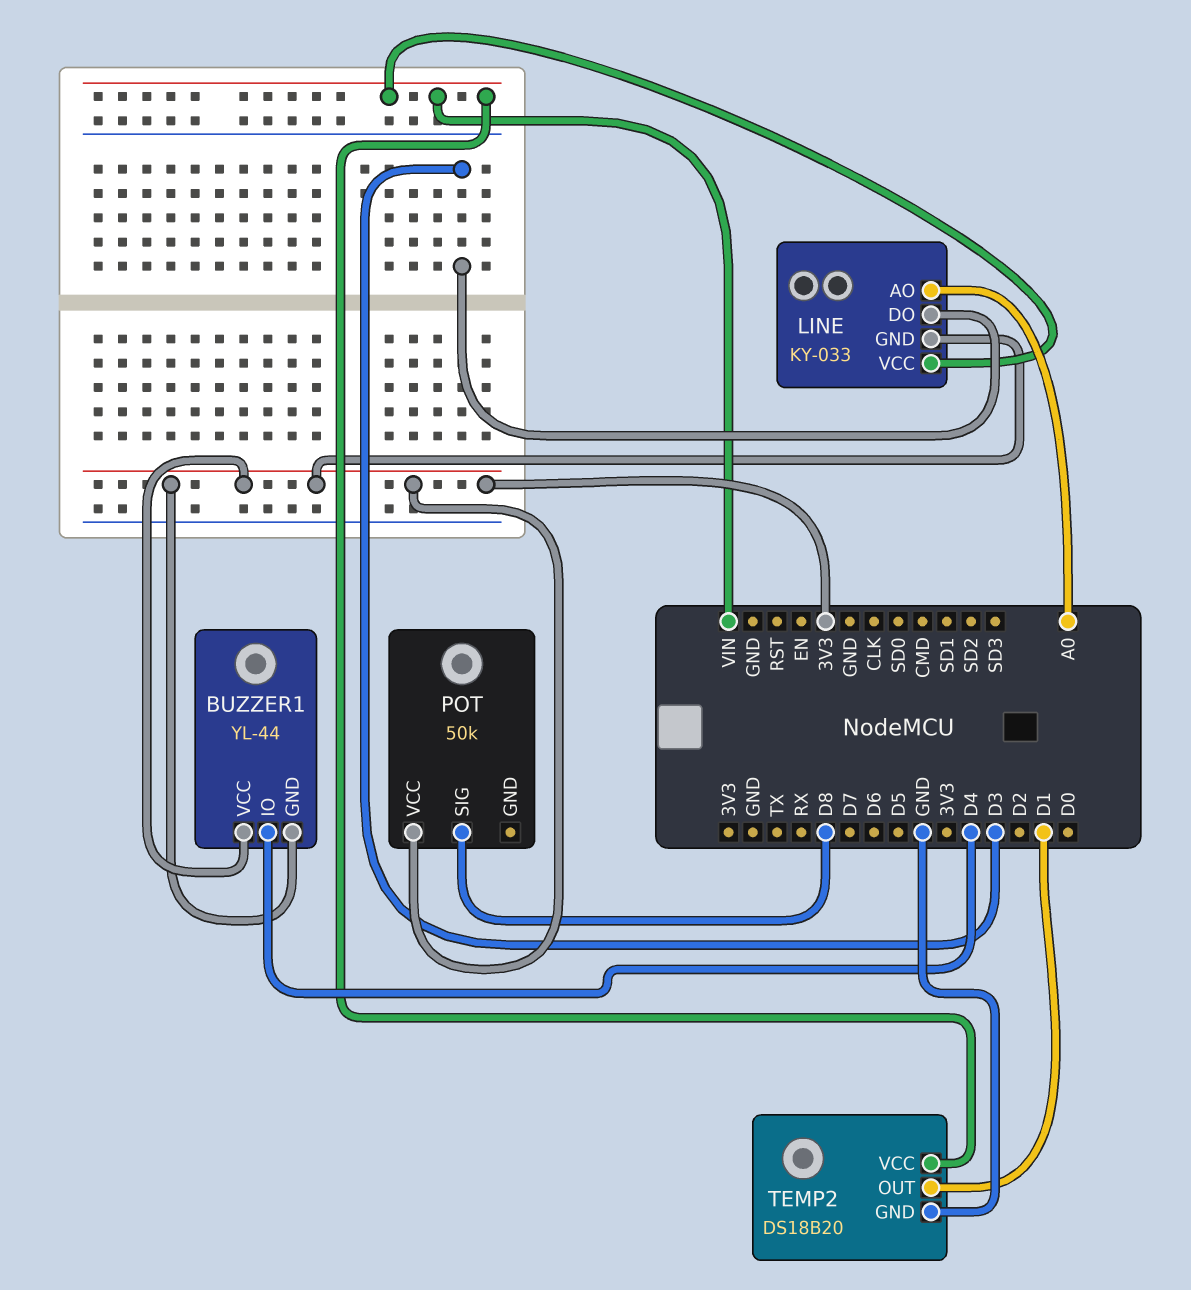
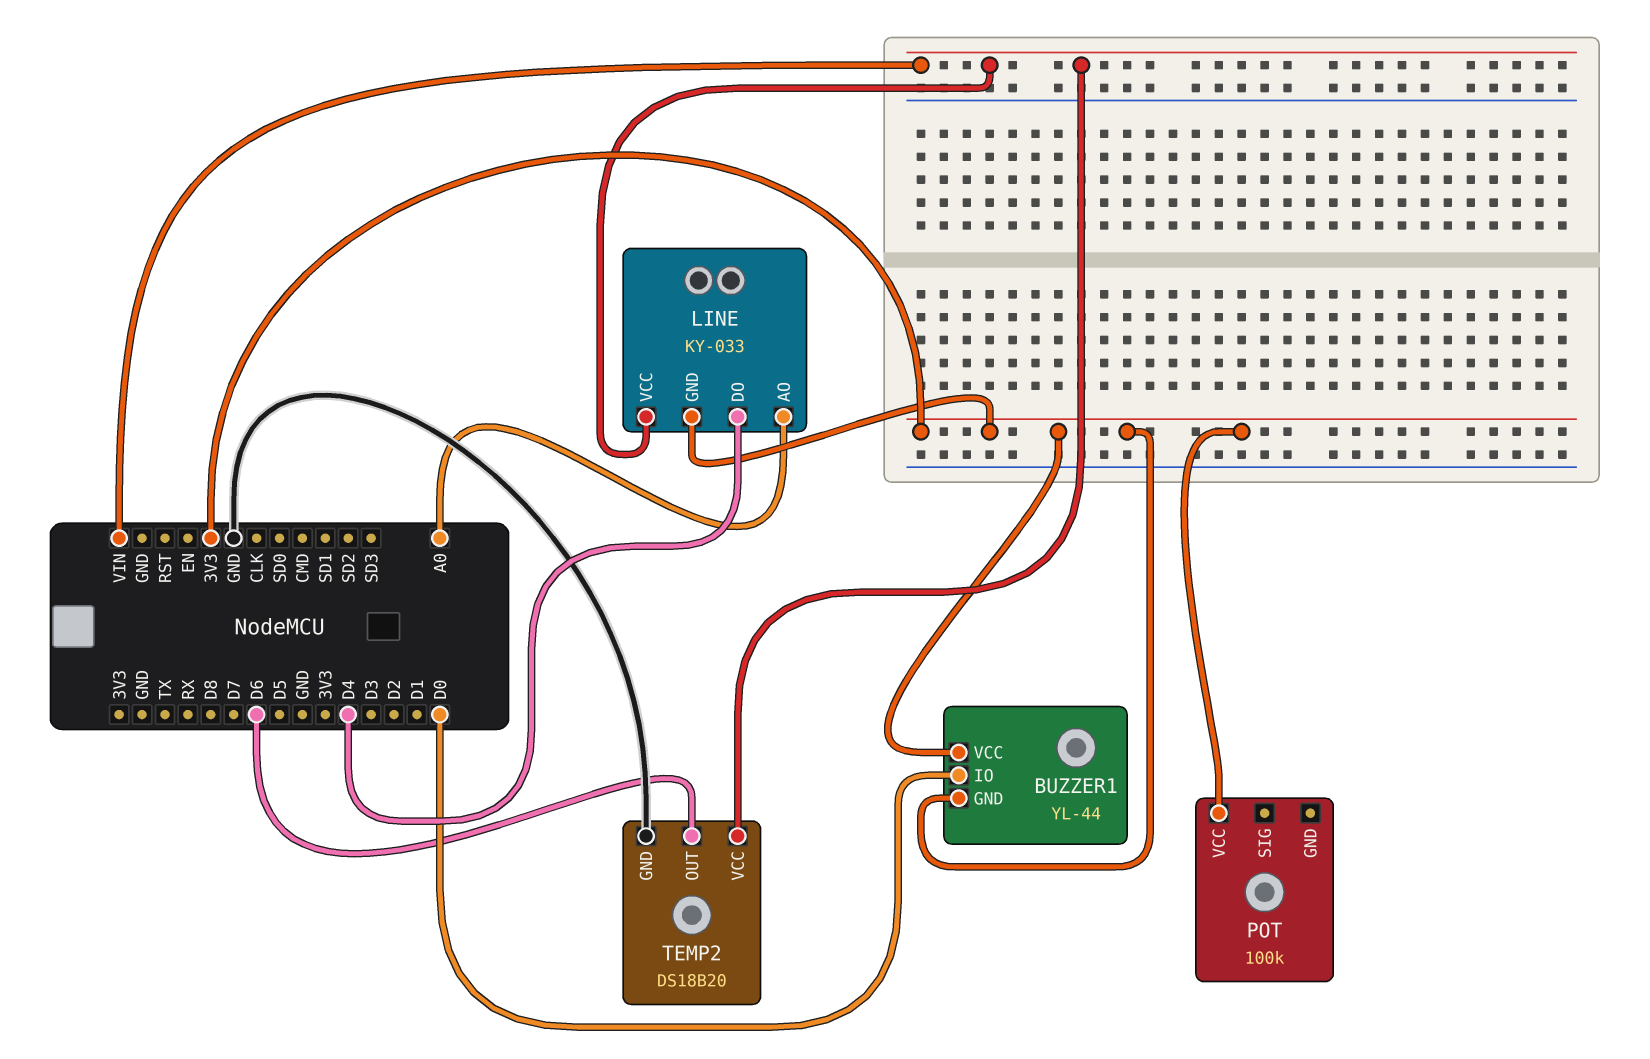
BUZZER1 pin IO: D4 -> D0
LINE pin DO: D3 -> D4
POT: 50k -> 100k
POT pin SIG: D8 -> none
TEMP2 pin OUT: D1 -> D6

